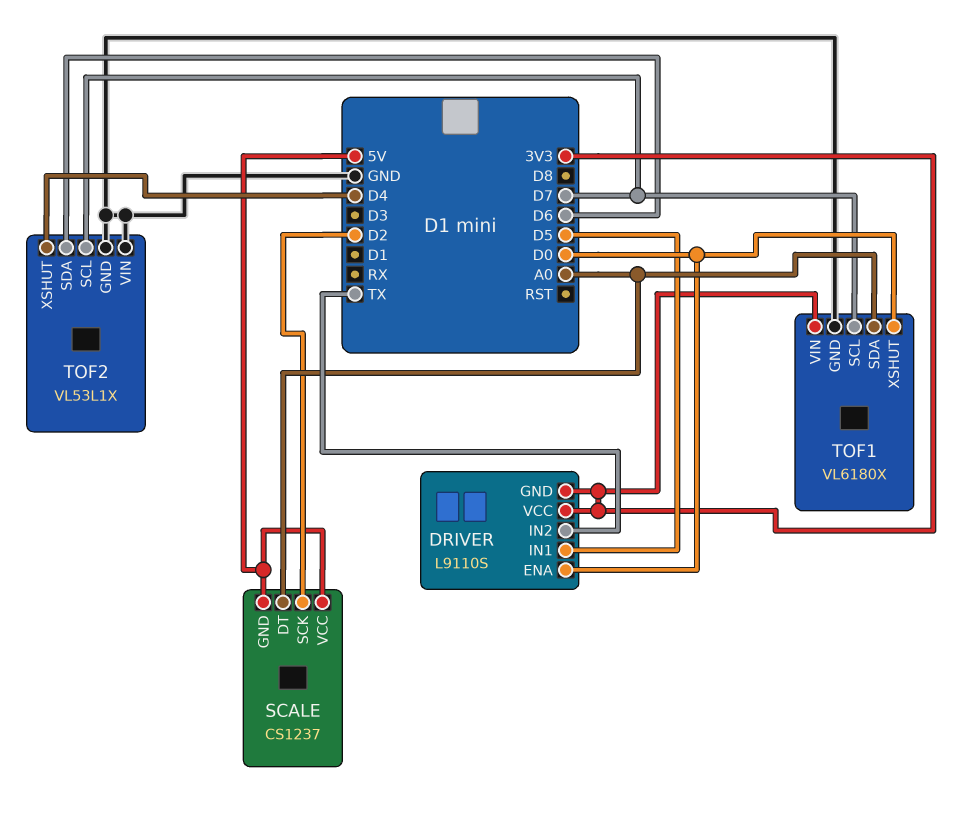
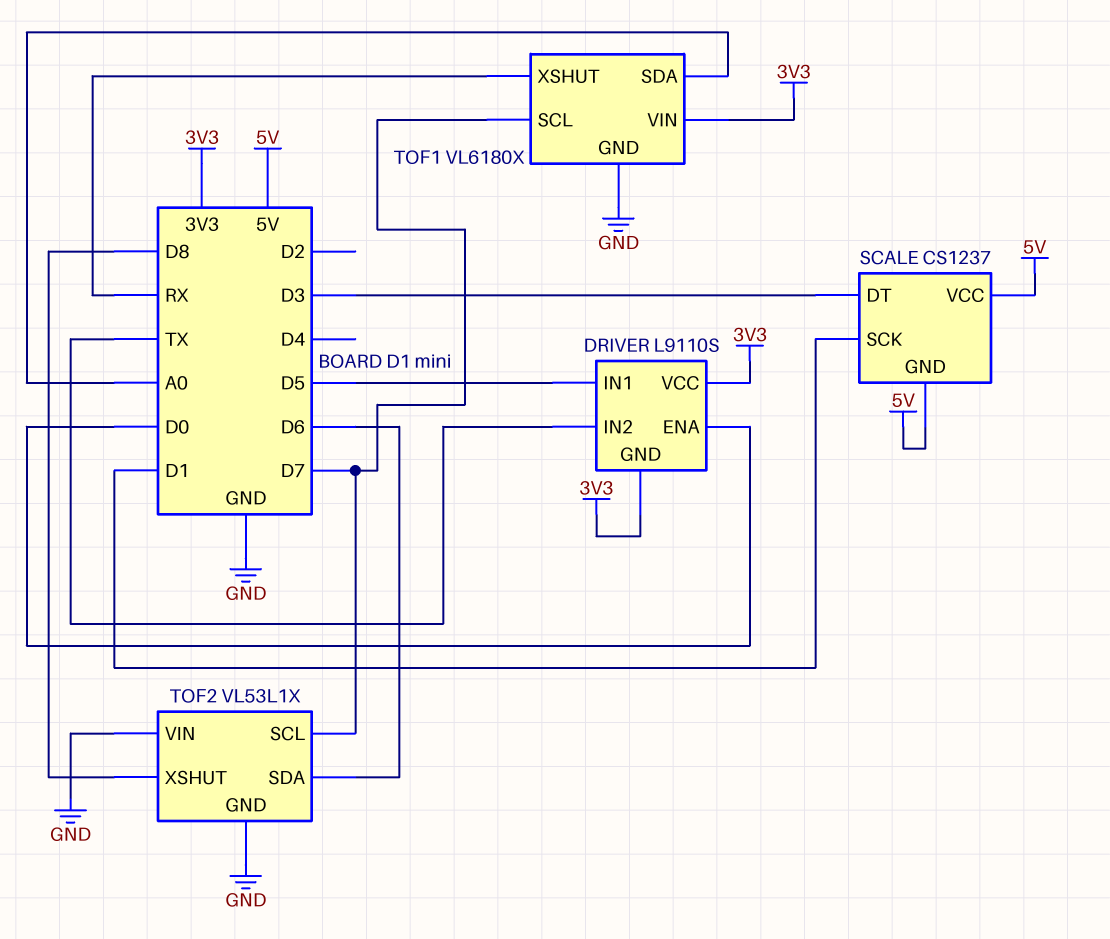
SCALE pin DT: A0 -> D3
SCALE pin SCK: D2 -> D1
TOF1 pin XSHUT: D0 -> RX
TOF2 pin XSHUT: D4 -> D8

